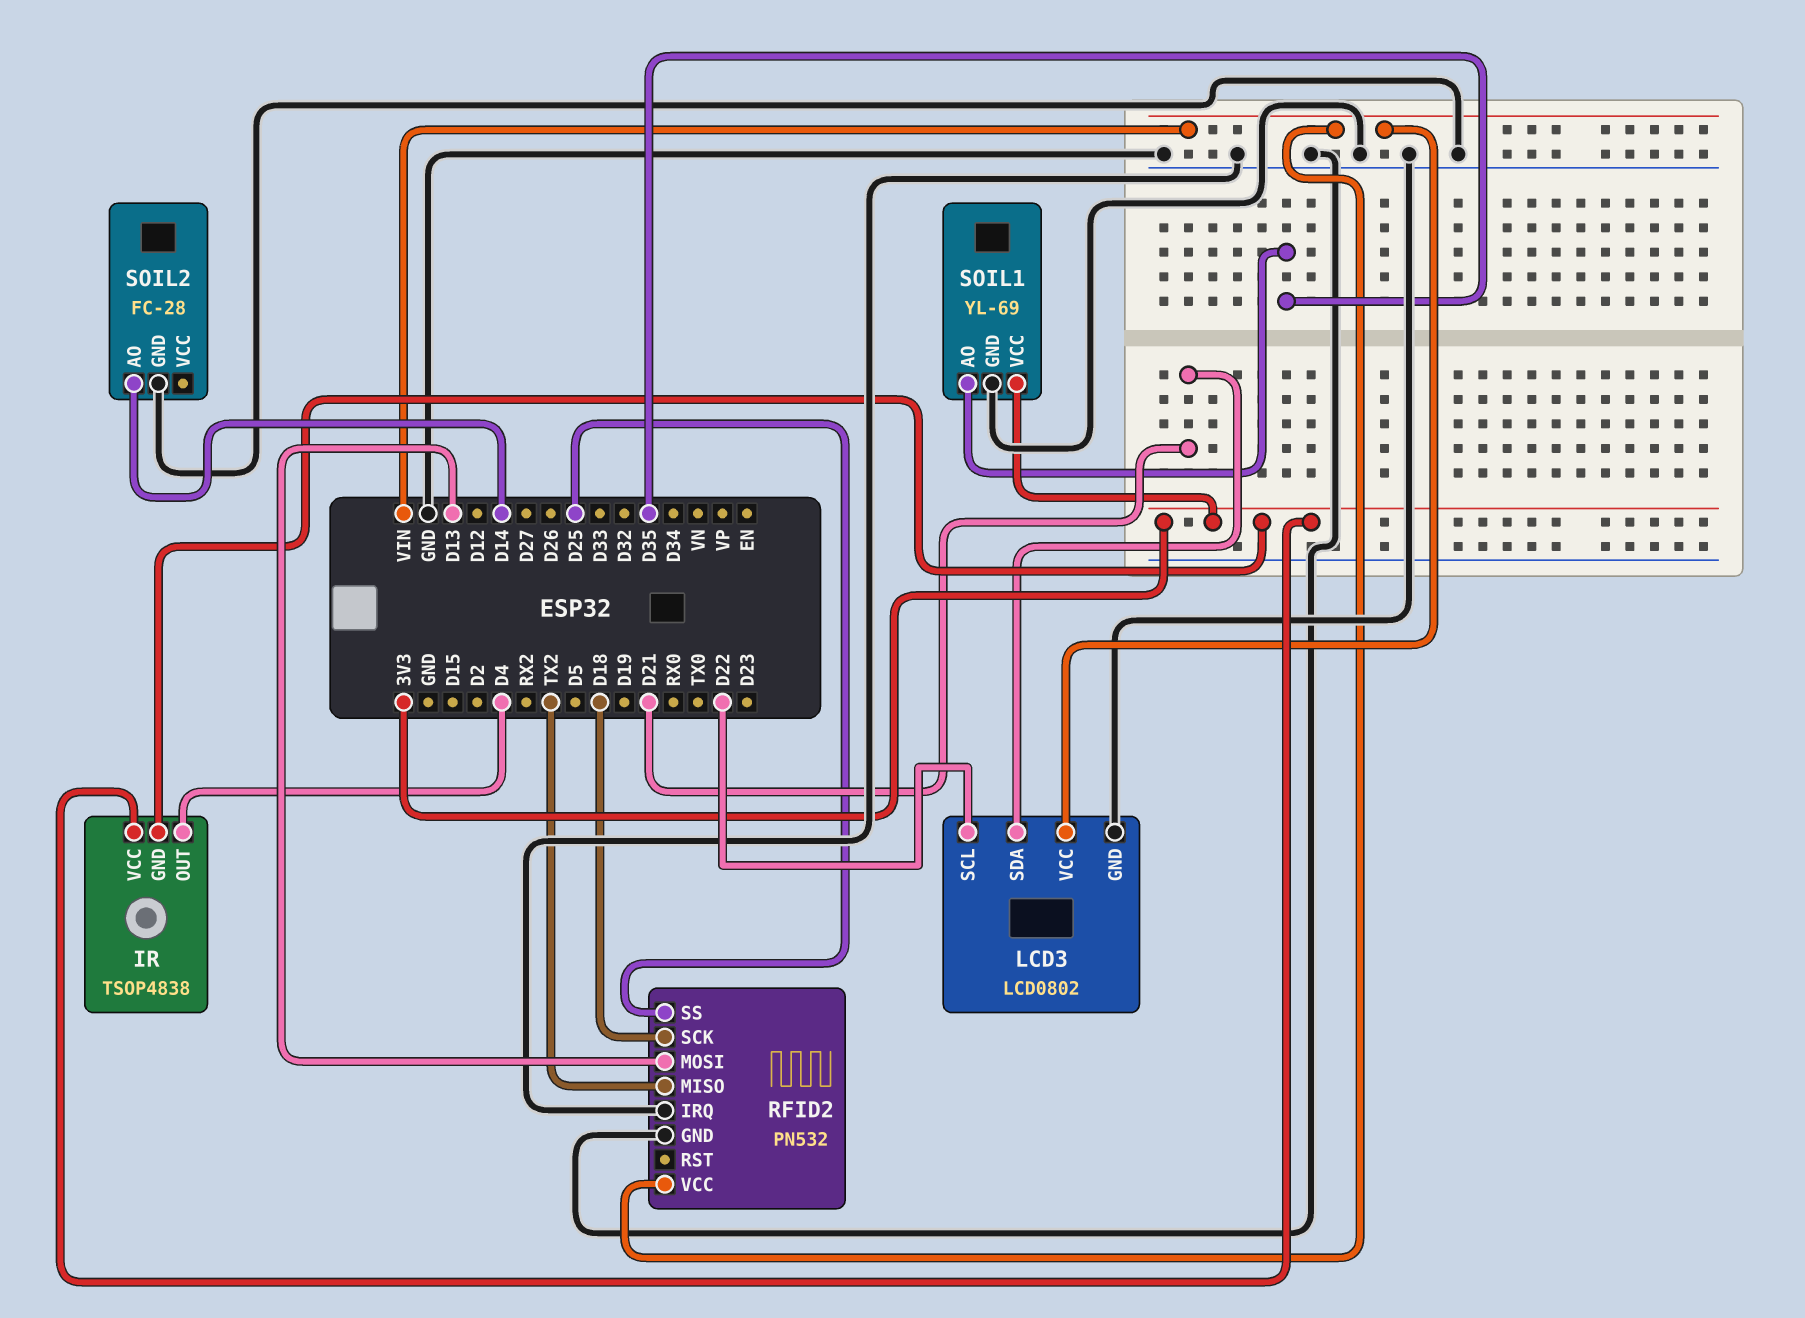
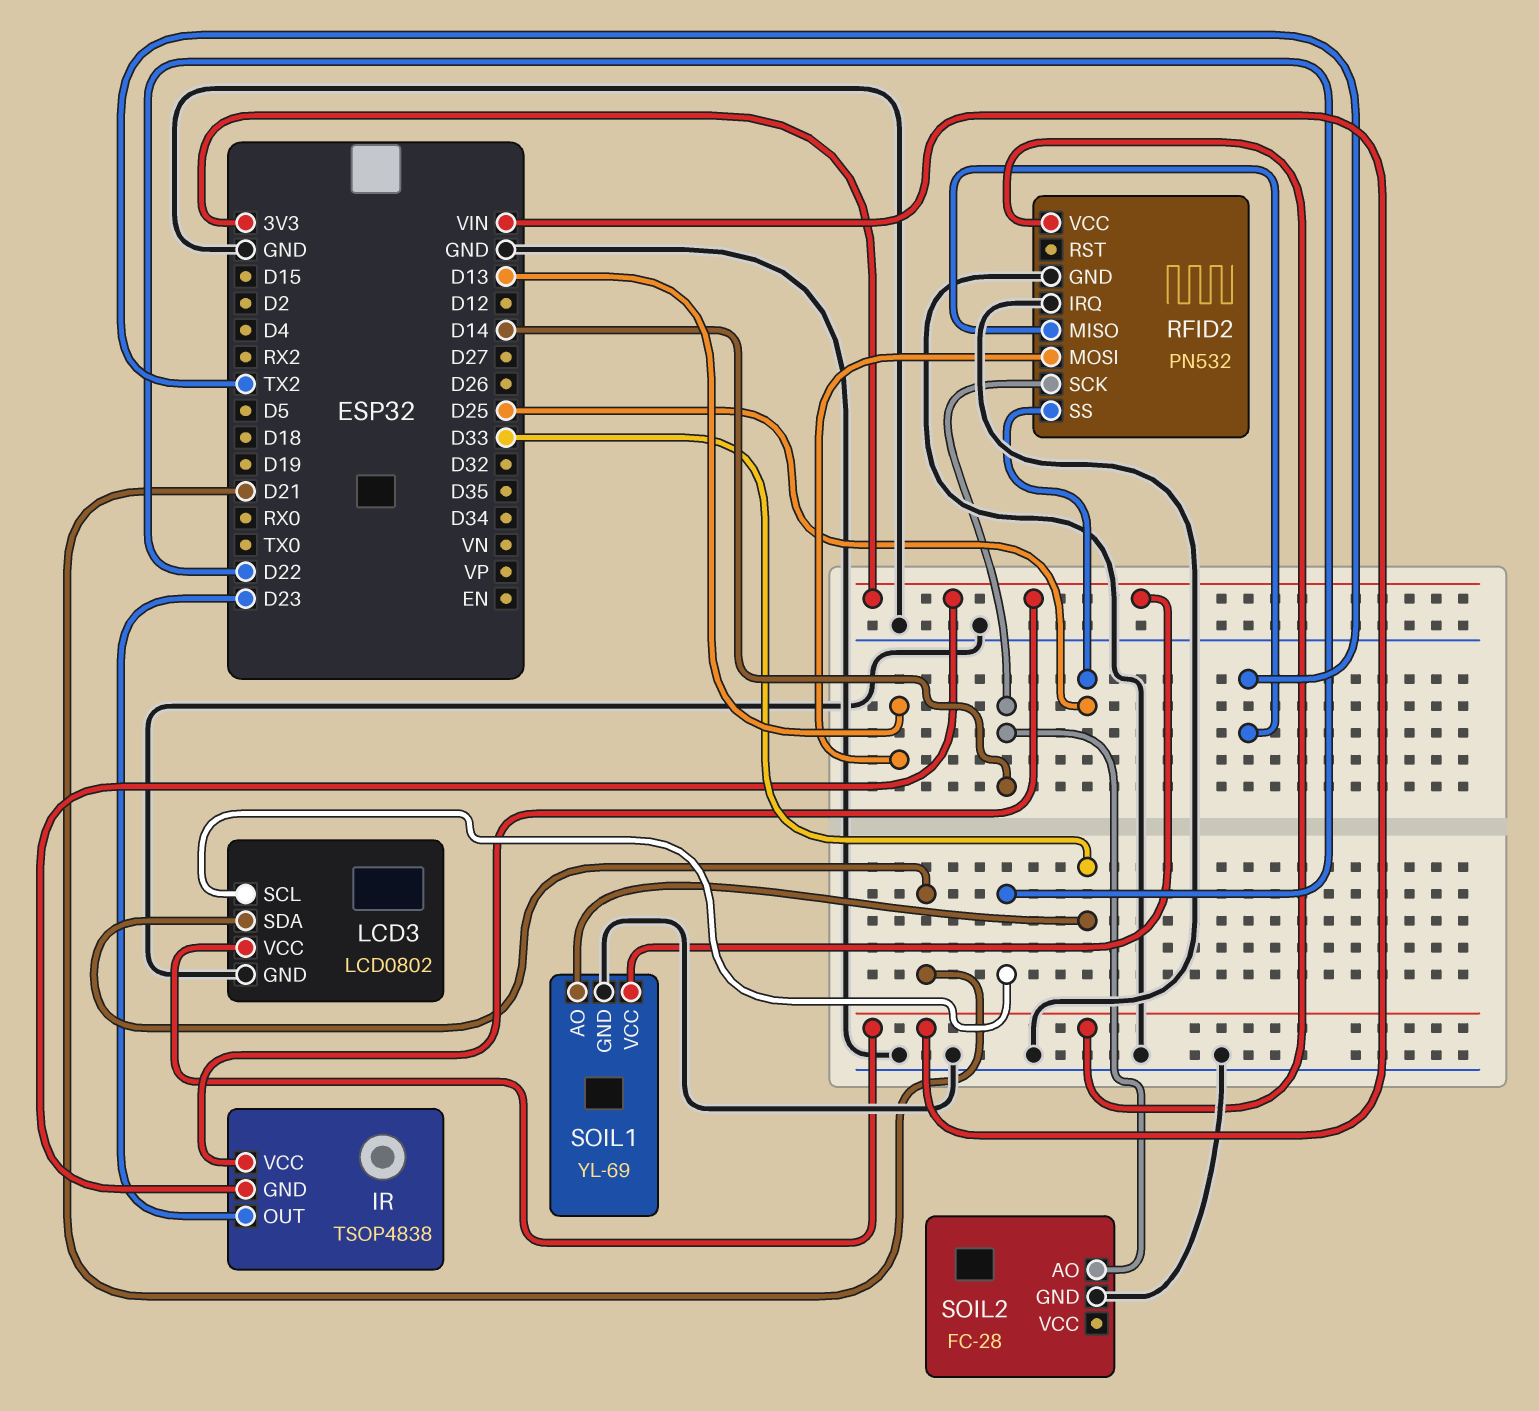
IR pin OUT: D4 -> D23
RFID2 pin SCK: D18 -> D14
SOIL1 pin AO: D35 -> D33

